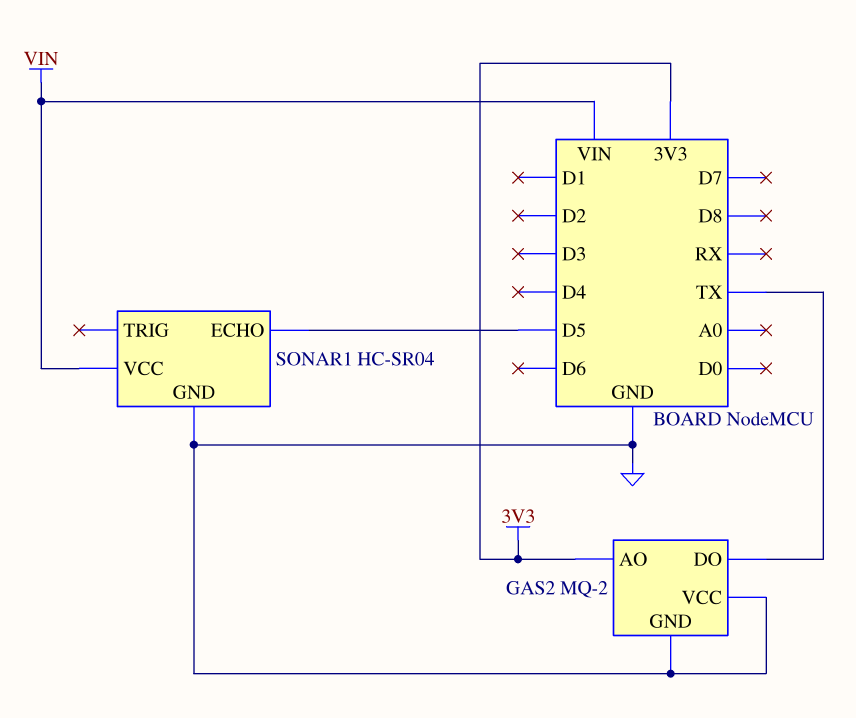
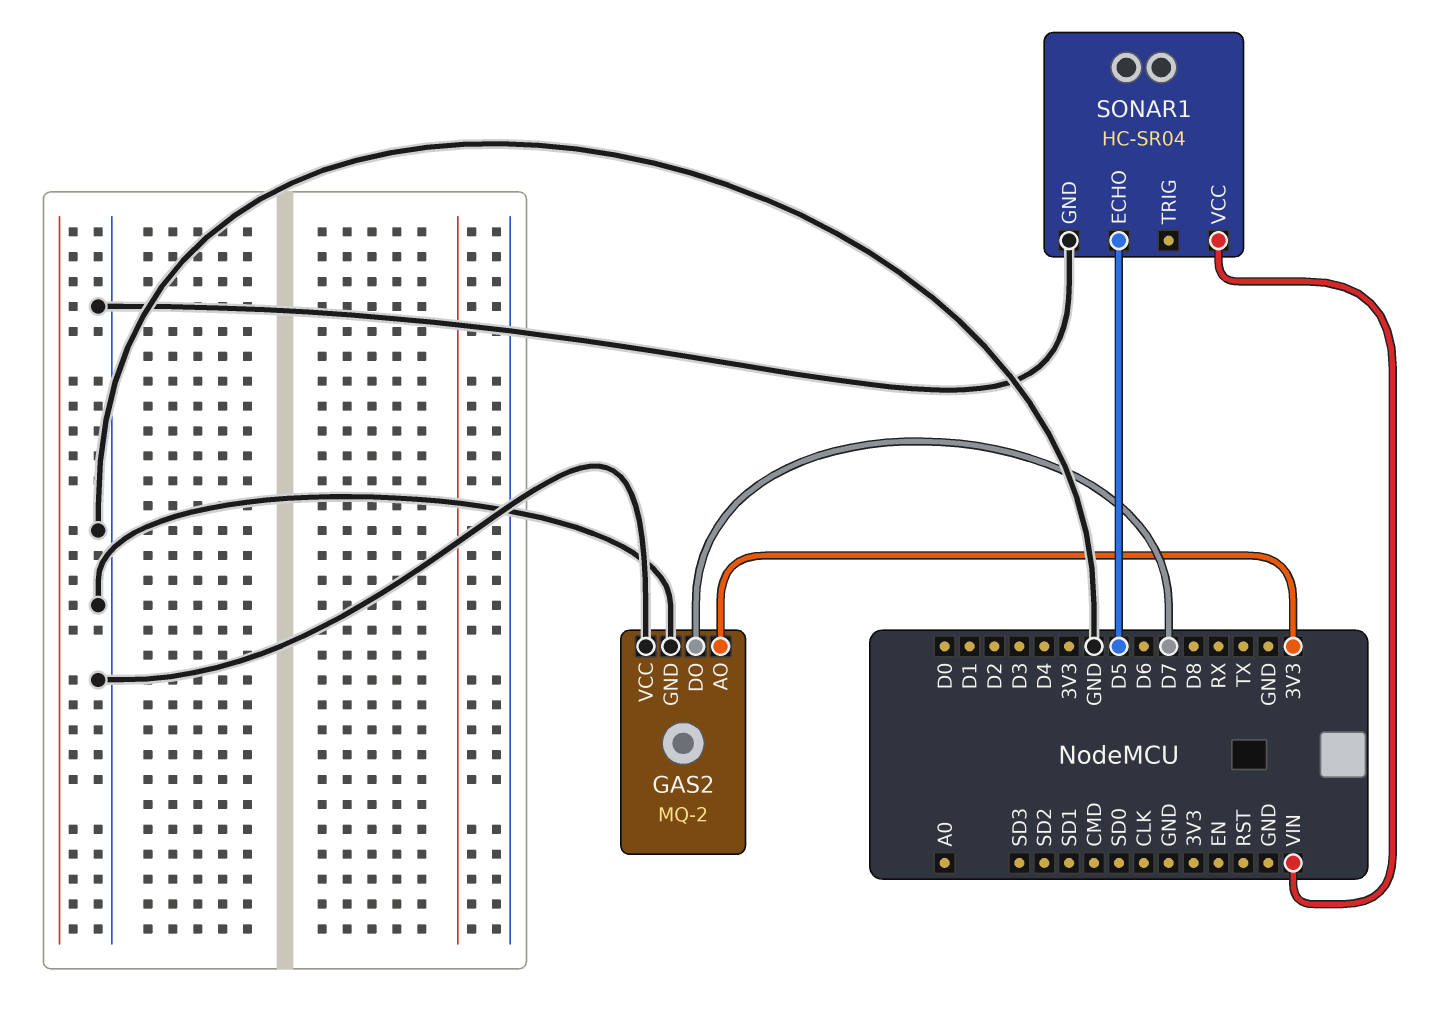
GAS2 pin DO: TX -> D7

